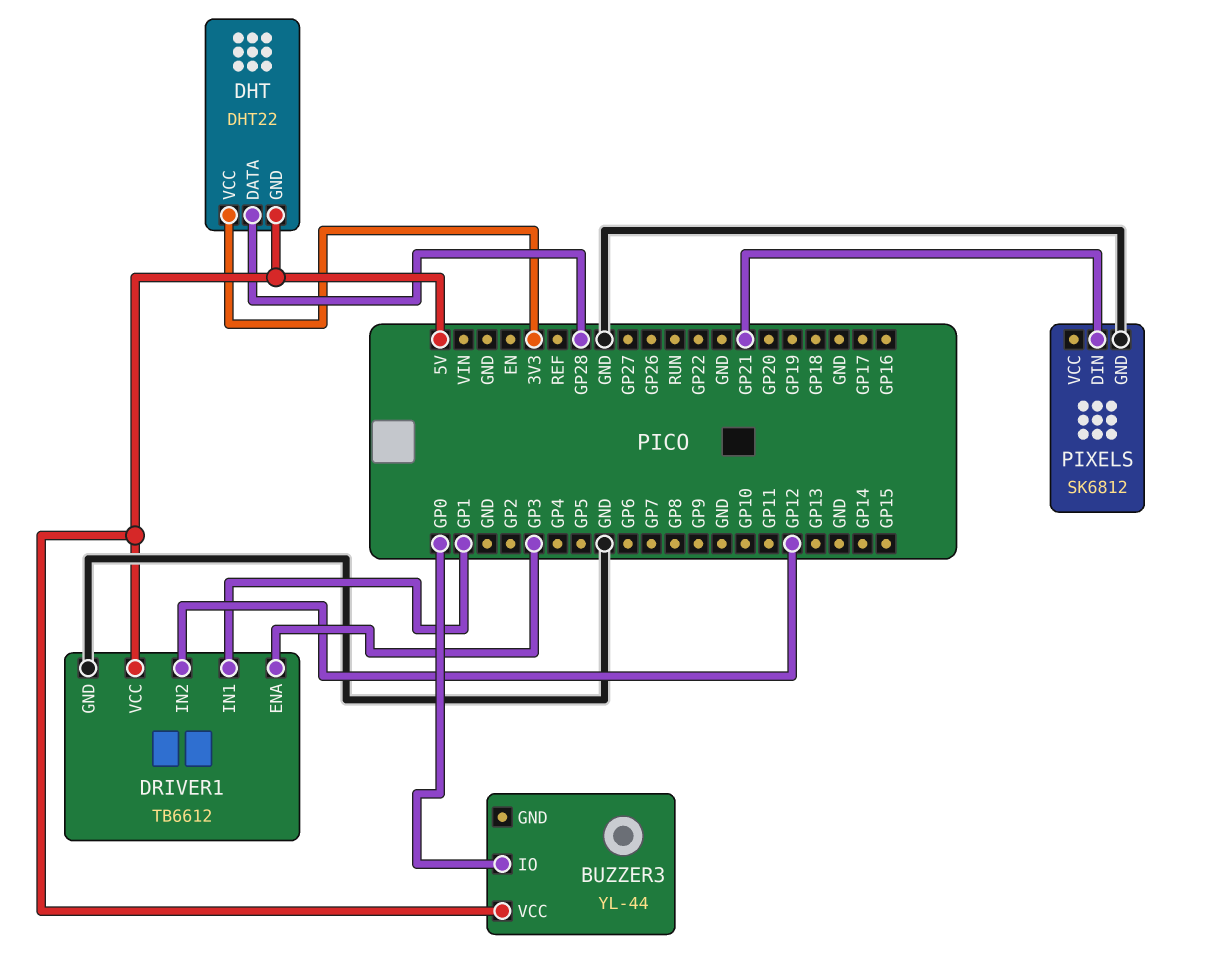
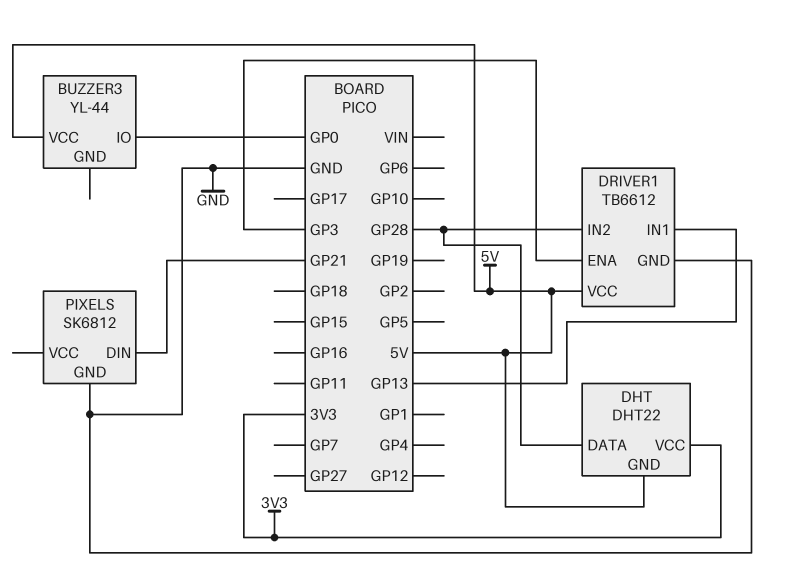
DRIVER1 pin IN1: GP1 -> GP13
DRIVER1 pin IN2: GP12 -> GP28

